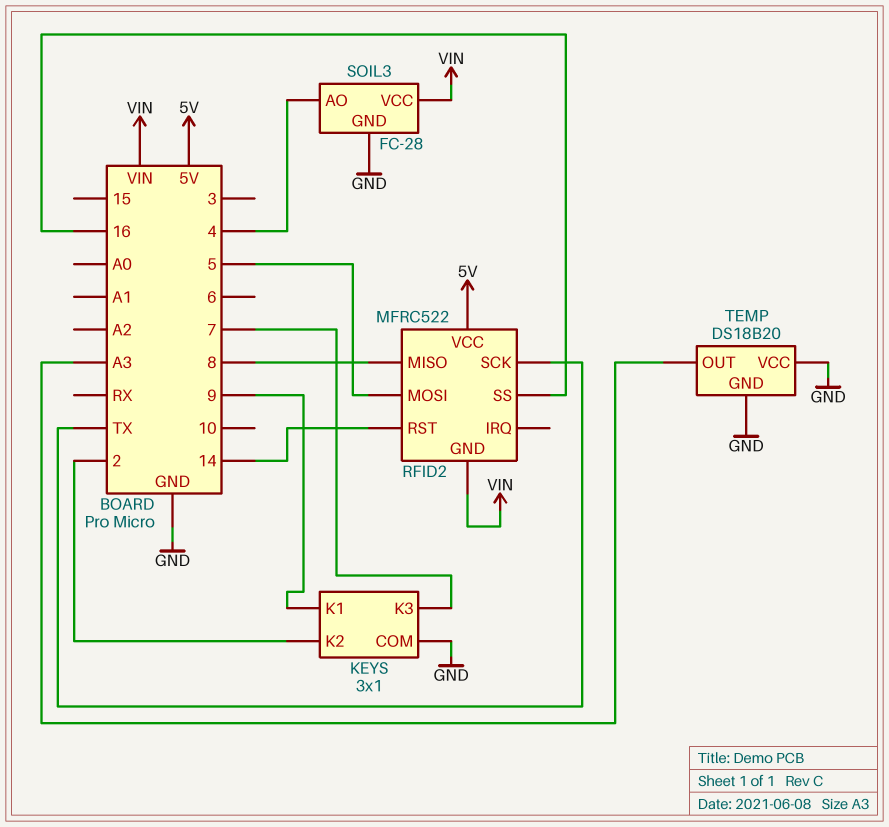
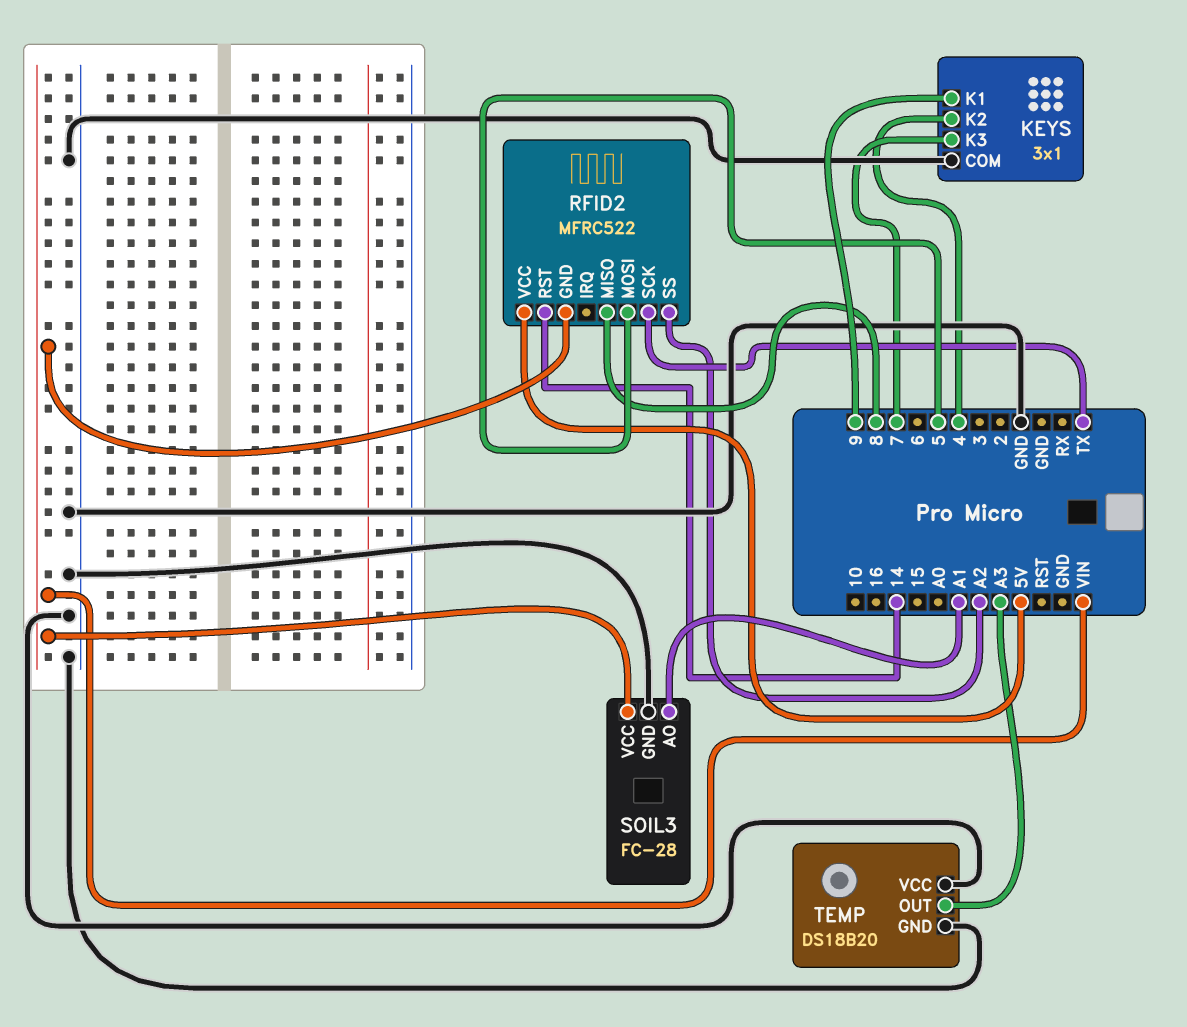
KEYS pin K2: 2 -> 4
RFID2 pin SS: 16 -> A2
SOIL3 pin AO: 4 -> A1

